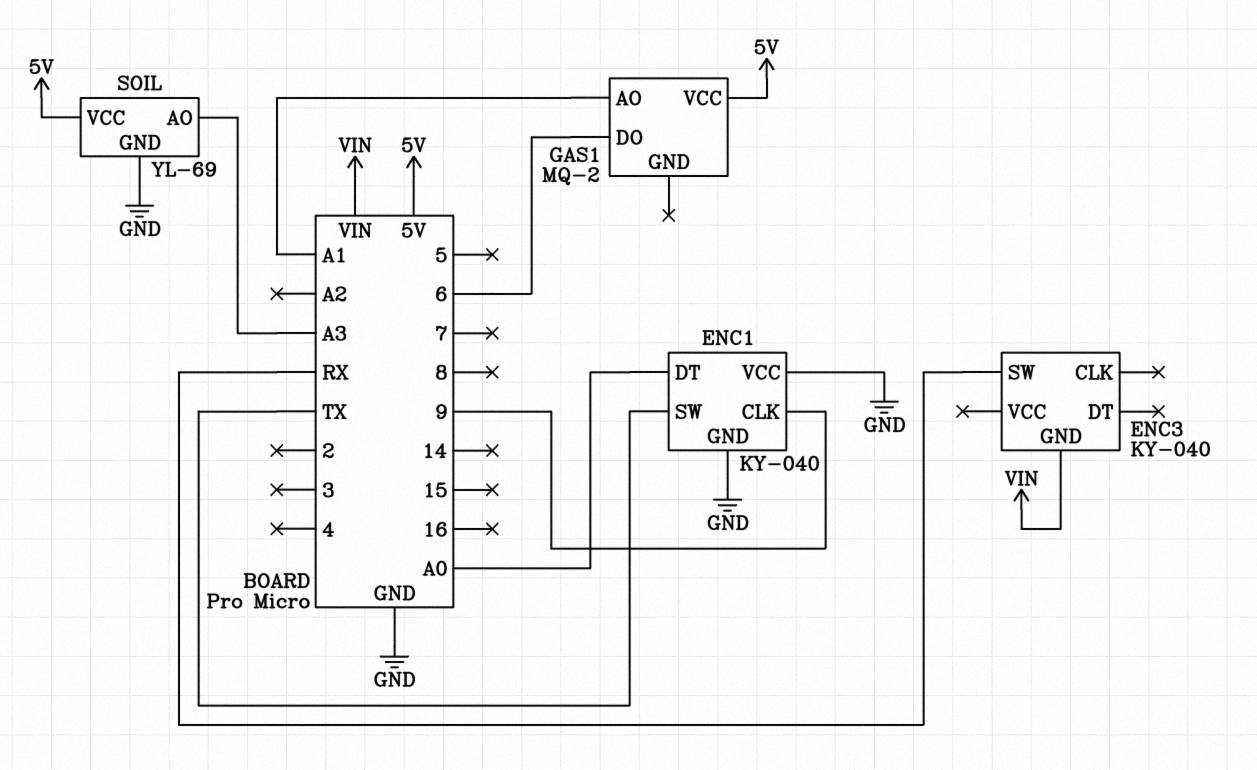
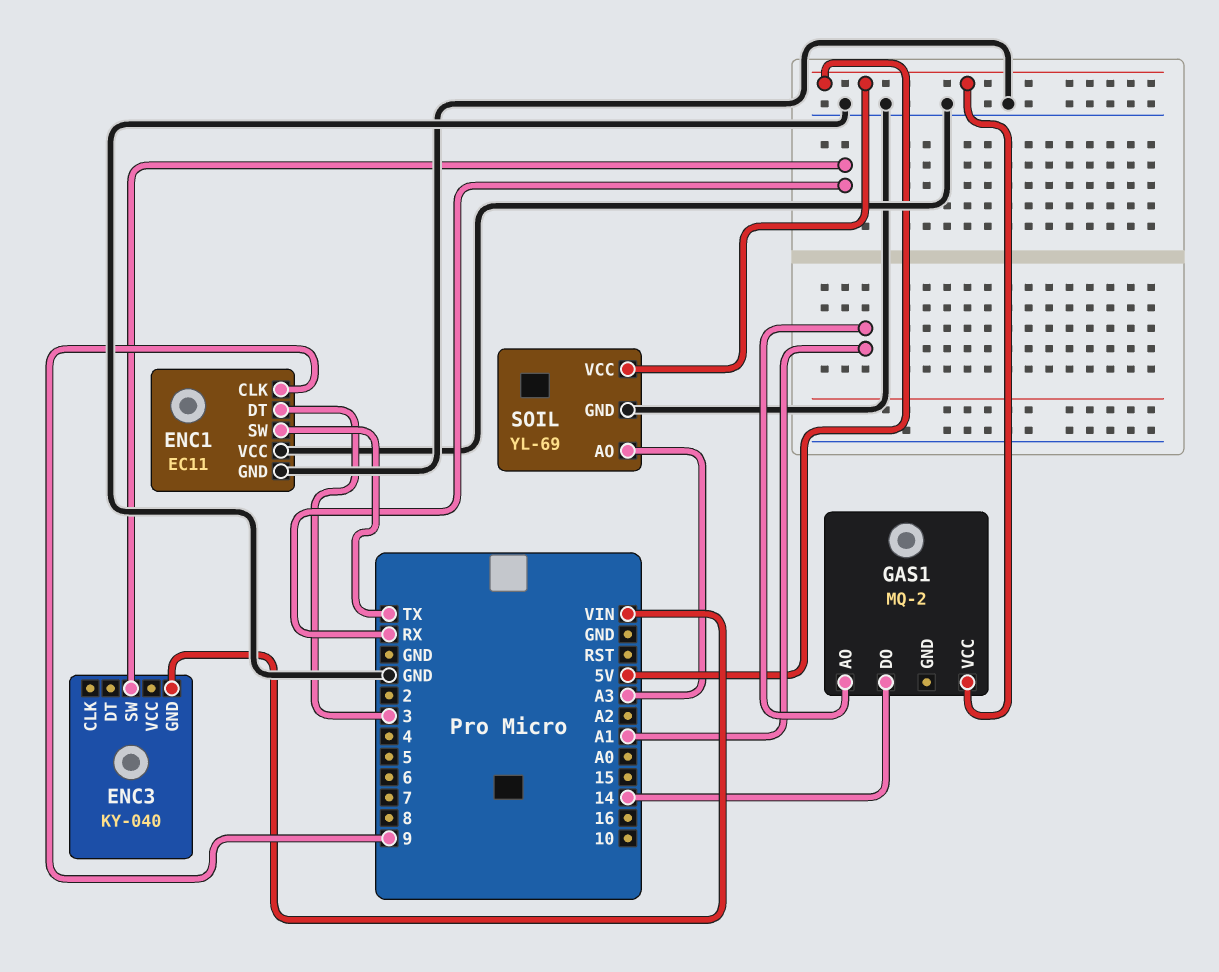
ENC1: KY-040 -> EC11
ENC1 pin DT: A0 -> 3
GAS1 pin DO: 6 -> 14

